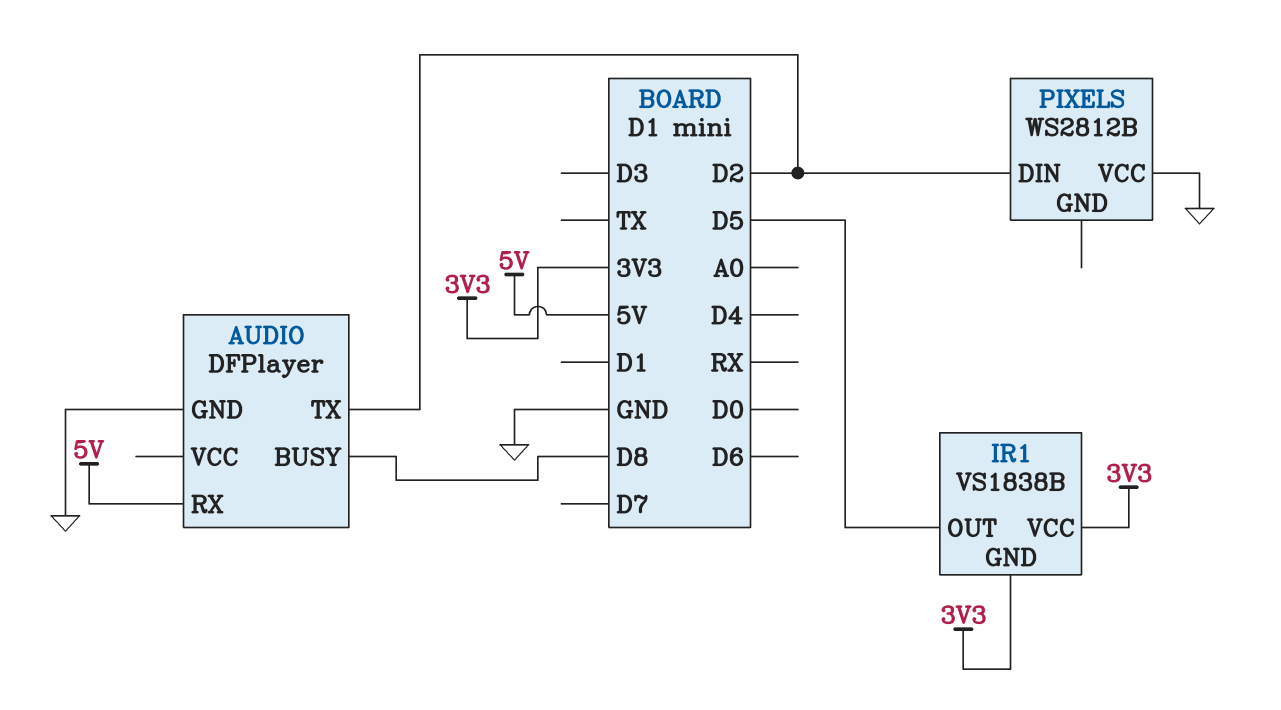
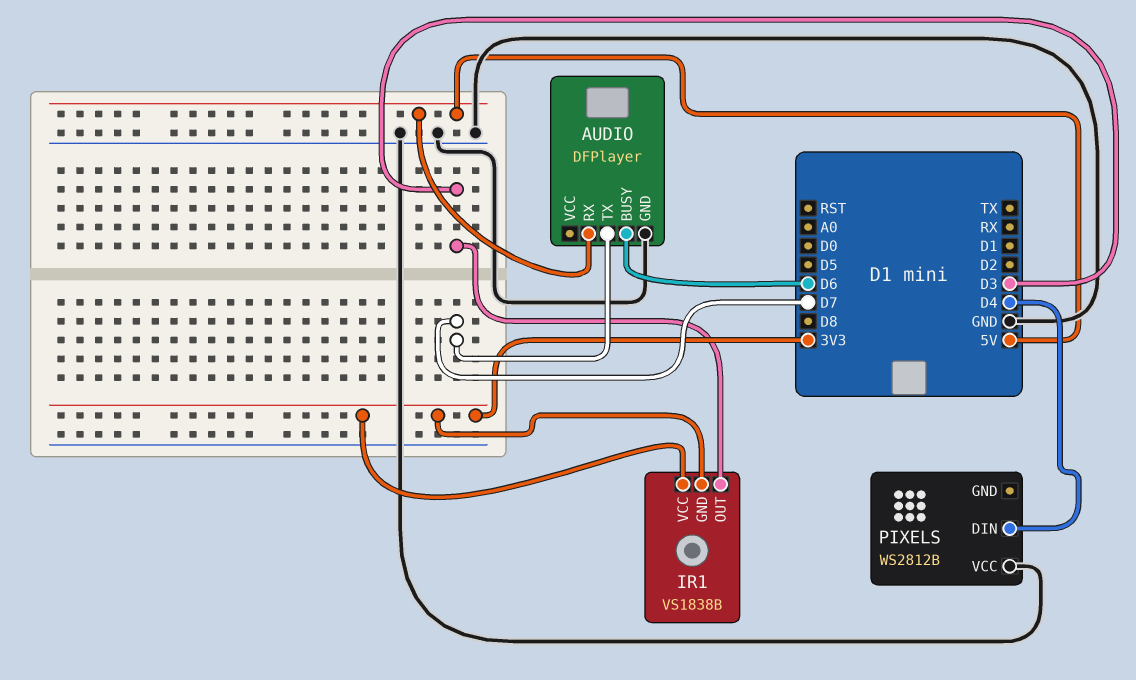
AUDIO pin BUSY: D8 -> D6
AUDIO pin TX: D2 -> D7
IR1 pin OUT: D5 -> D3
PIXELS pin DIN: D2 -> D4

